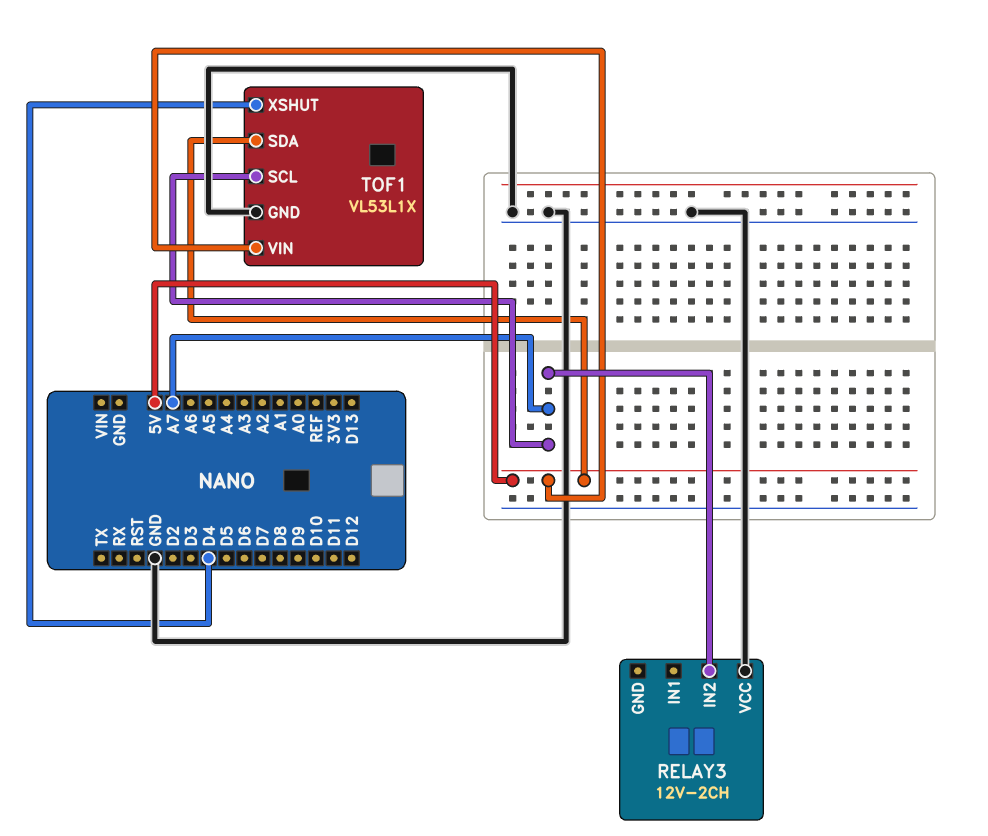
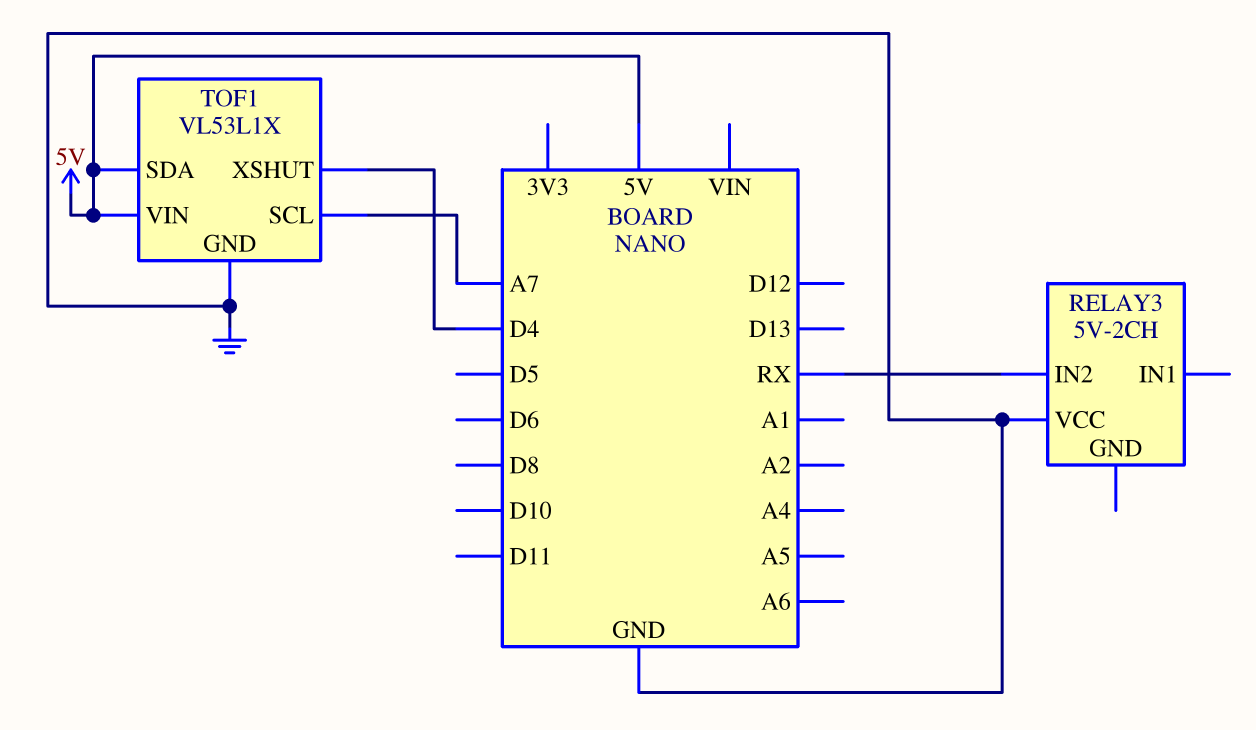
RELAY3: 12V-2CH -> 5V-2CH
RELAY3 pin IN2: A7 -> RX

